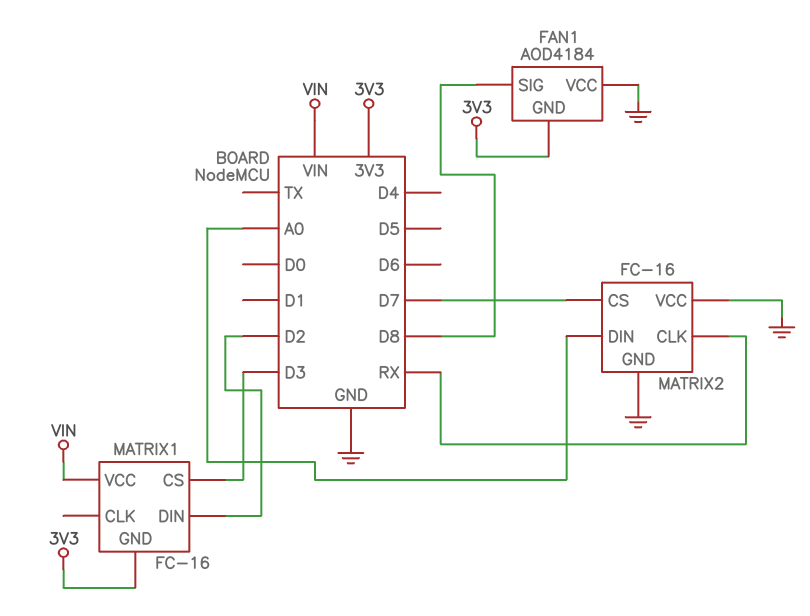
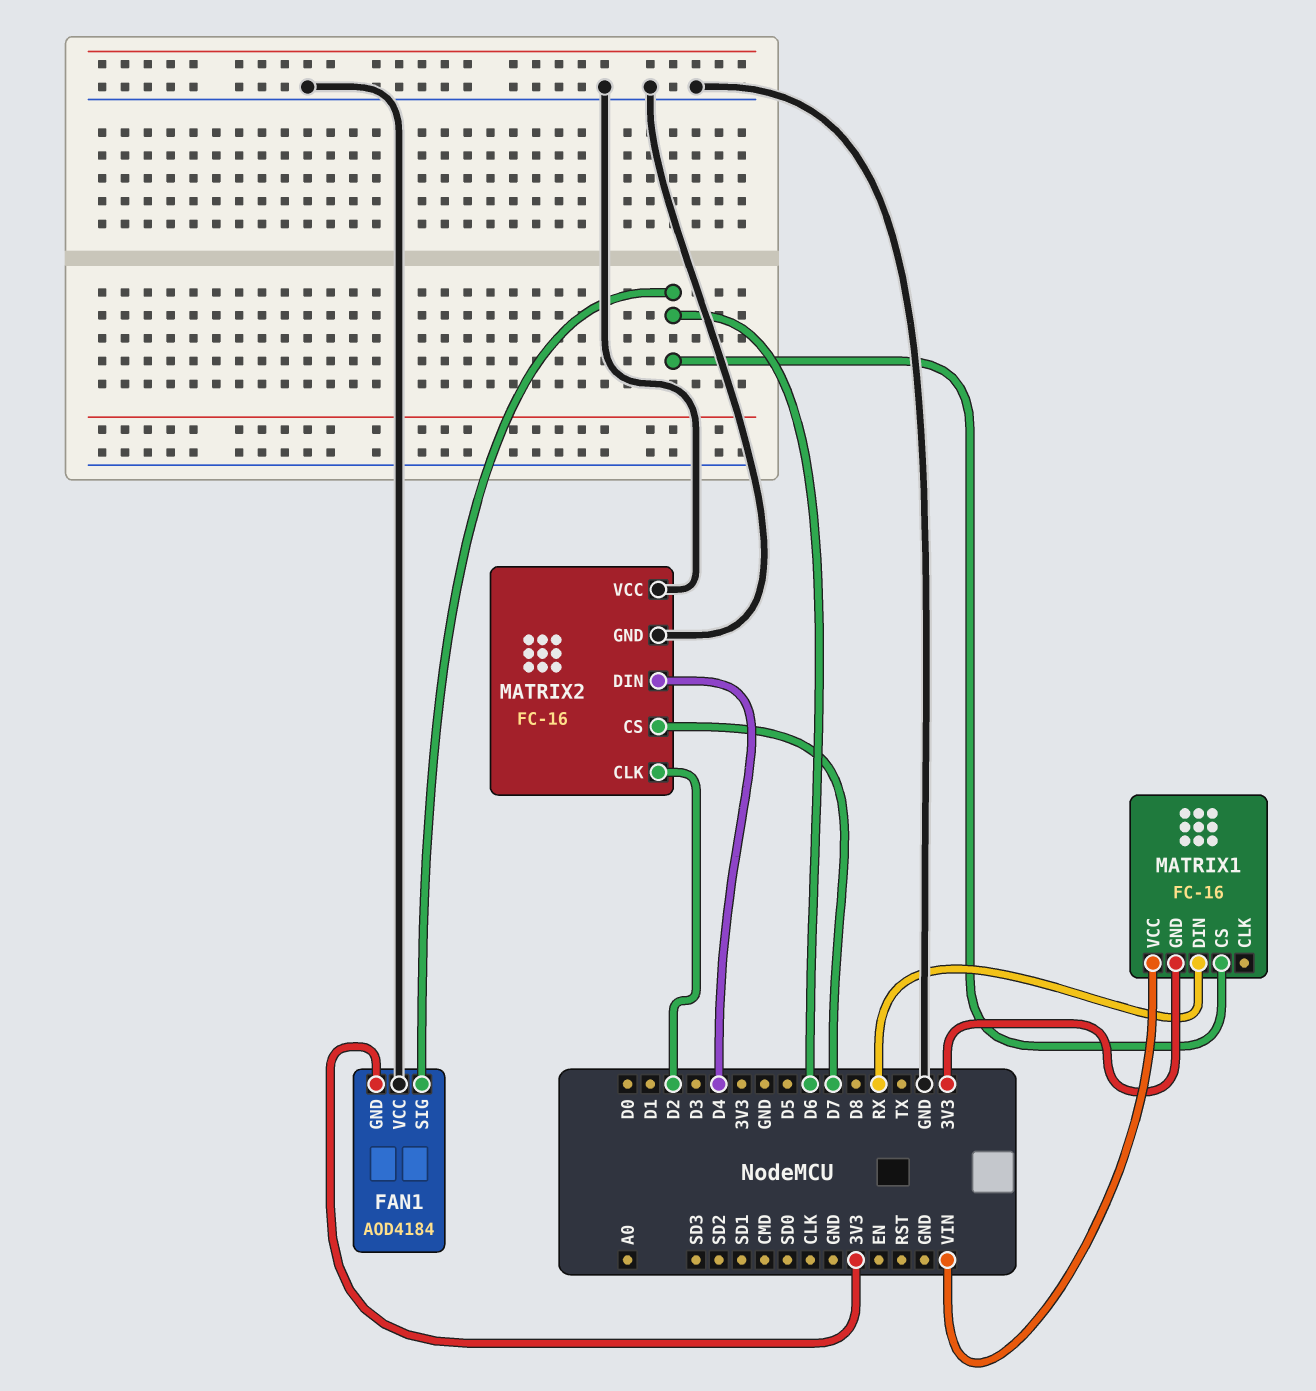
FAN1 pin SIG: D8 -> D6
MATRIX1 pin CS: D3 -> D6
MATRIX1 pin DIN: D2 -> RX
MATRIX2 pin CLK: RX -> D2
MATRIX2 pin DIN: A0 -> D4

